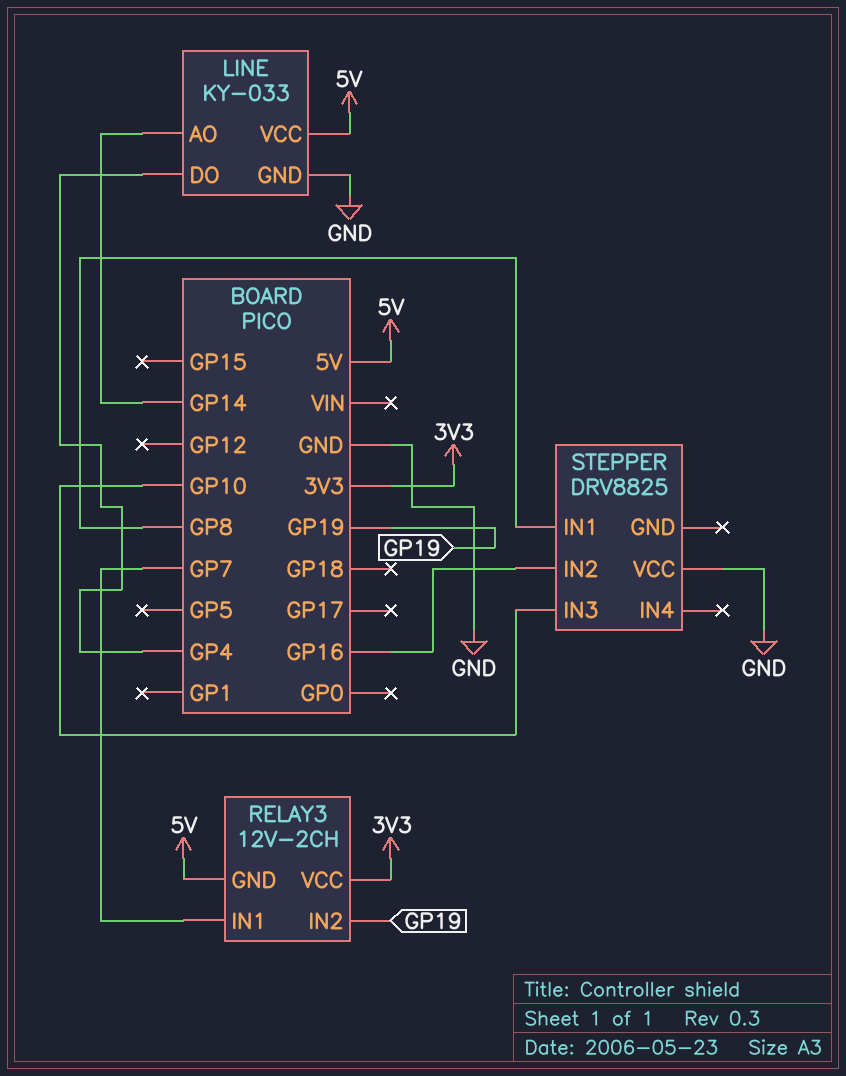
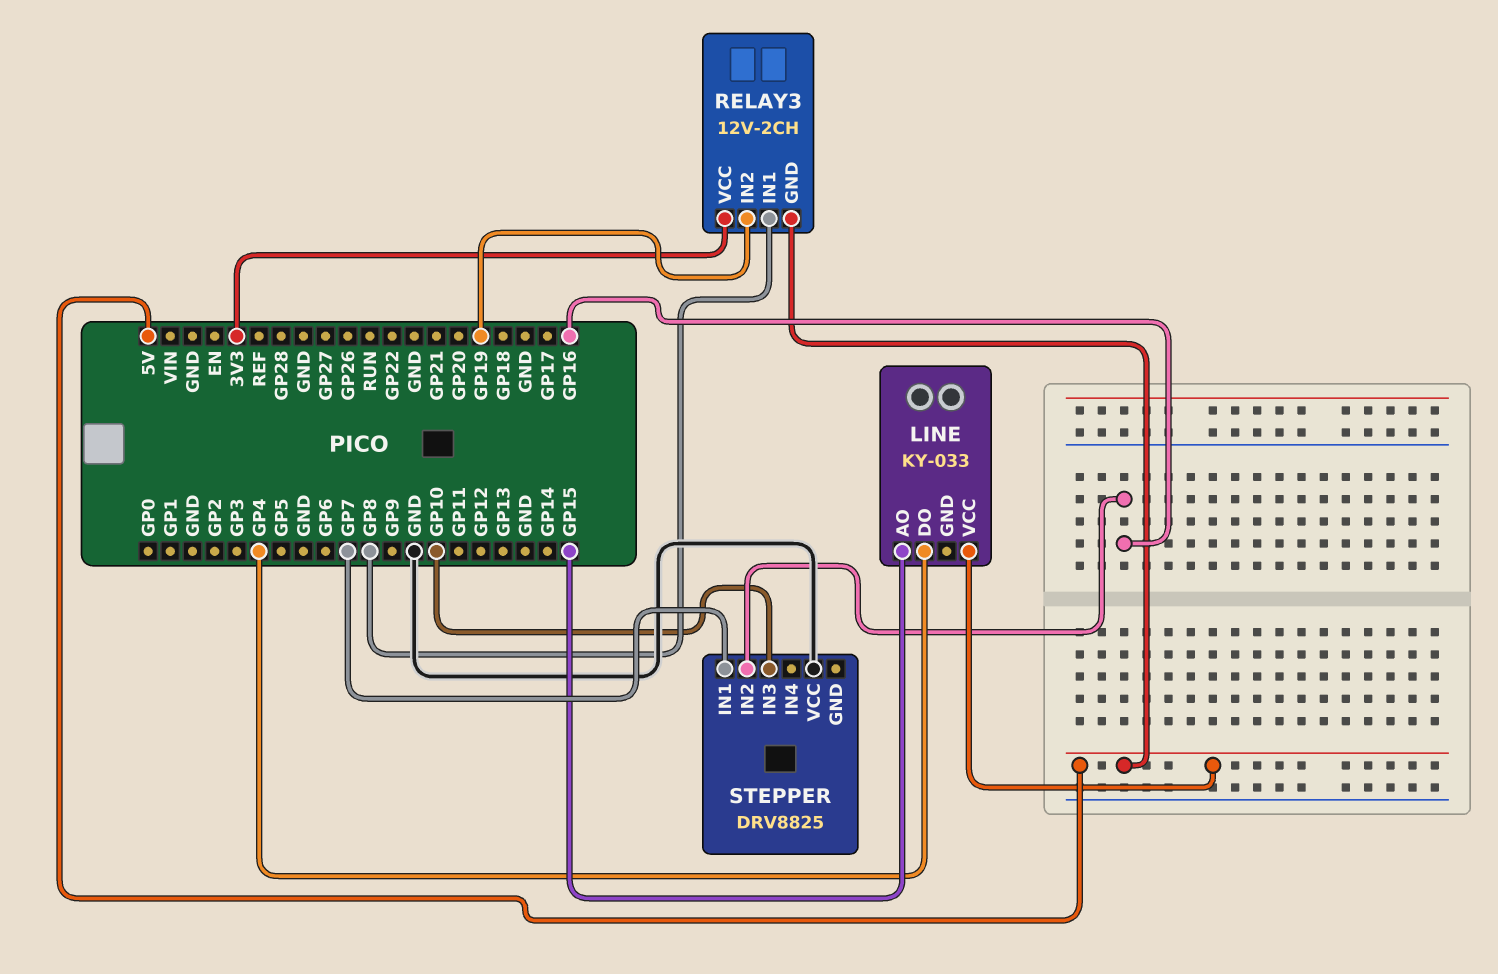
LINE pin AO: GP14 -> GP15
LINE pin GND: GND -> none
RELAY3 pin IN1: GP7 -> GP8
STEPPER pin IN1: GP8 -> GP7

